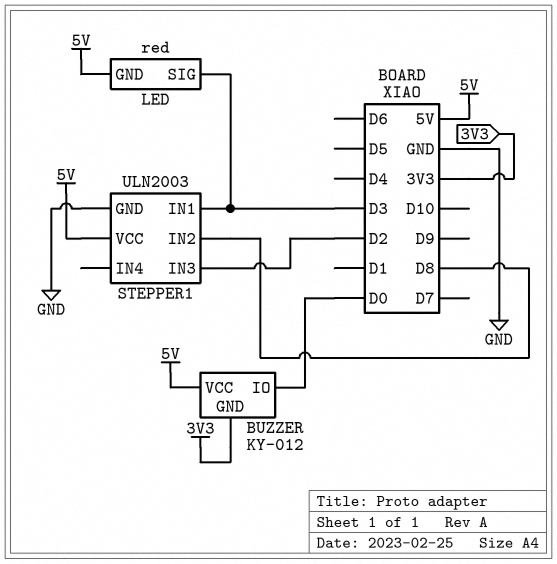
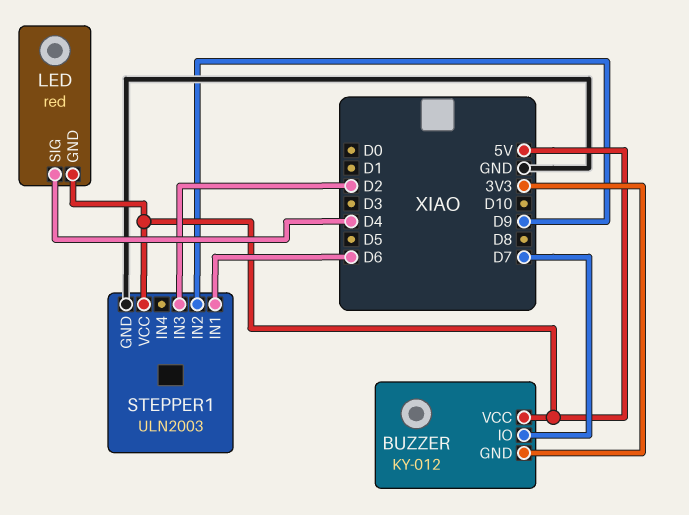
BUZZER pin IO: D0 -> D7
LED pin SIG: D3 -> D4
STEPPER1 pin IN1: D3 -> D6
STEPPER1 pin IN2: D8 -> D9

